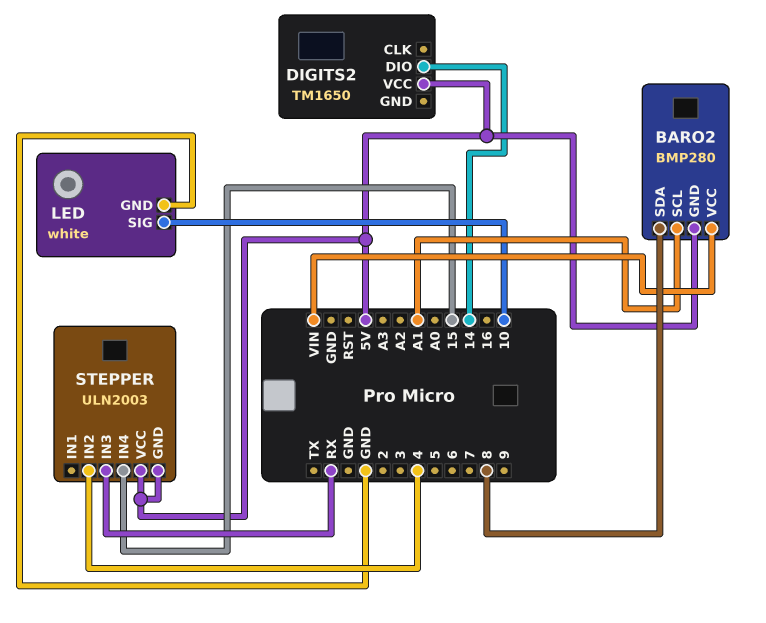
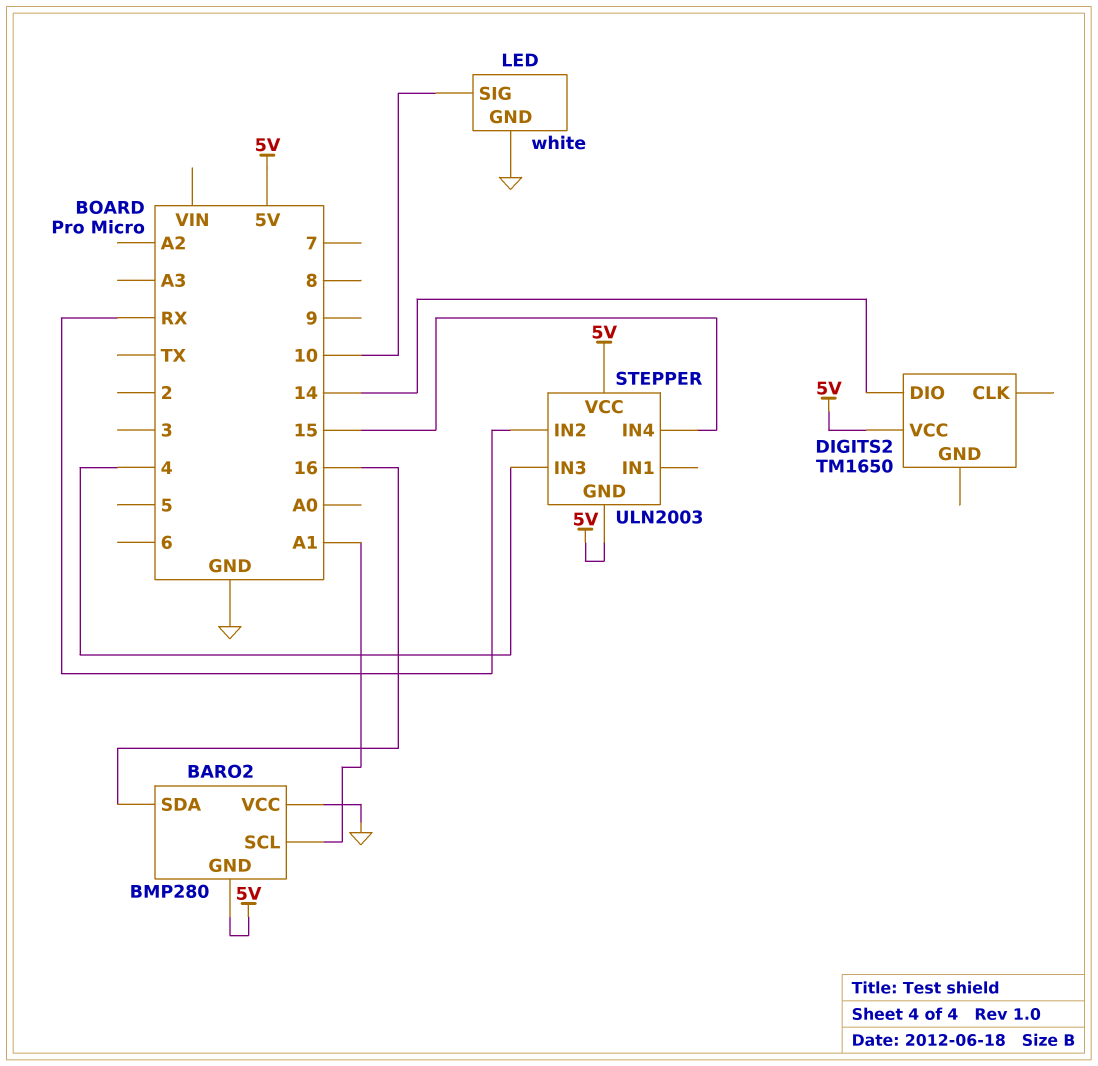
BARO2 pin SDA: 8 -> 16
BARO2 pin VCC: VIN -> GND
STEPPER pin IN2: 4 -> RX
STEPPER pin IN3: RX -> 4

